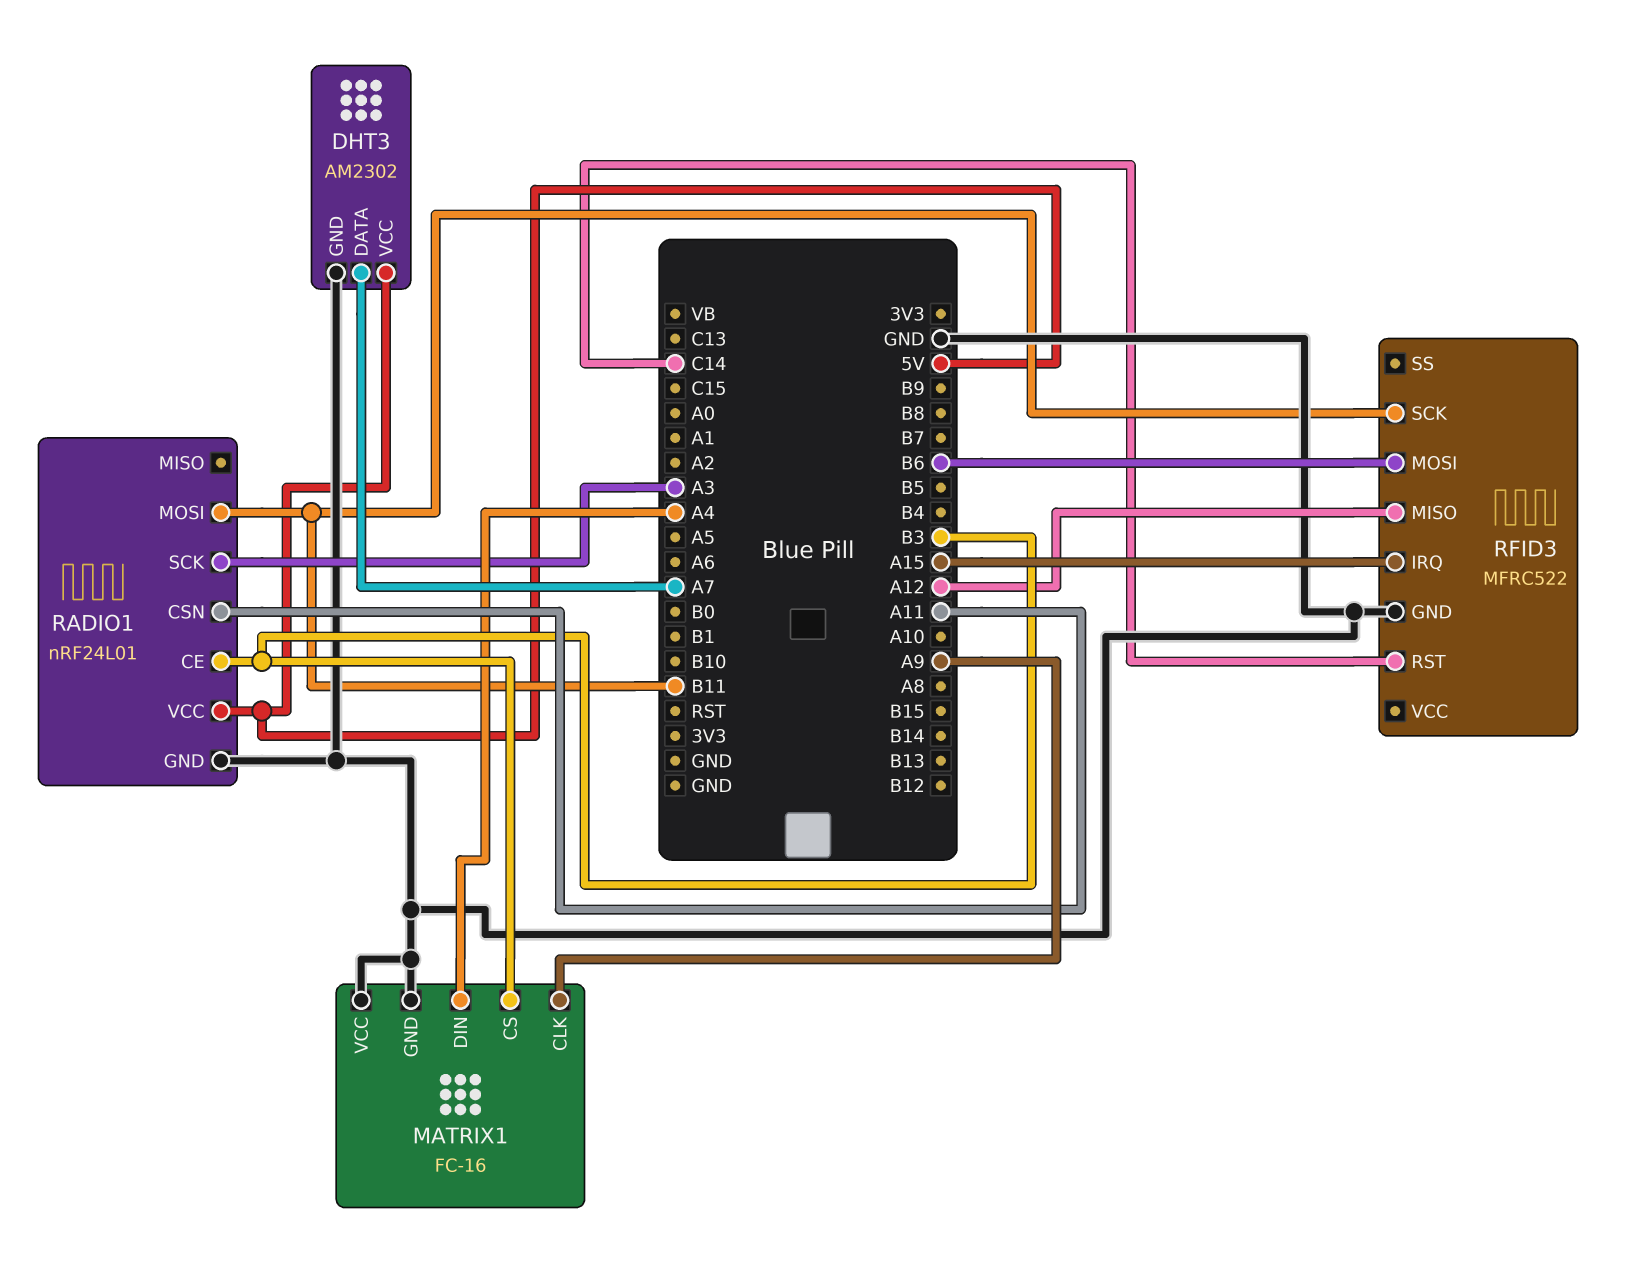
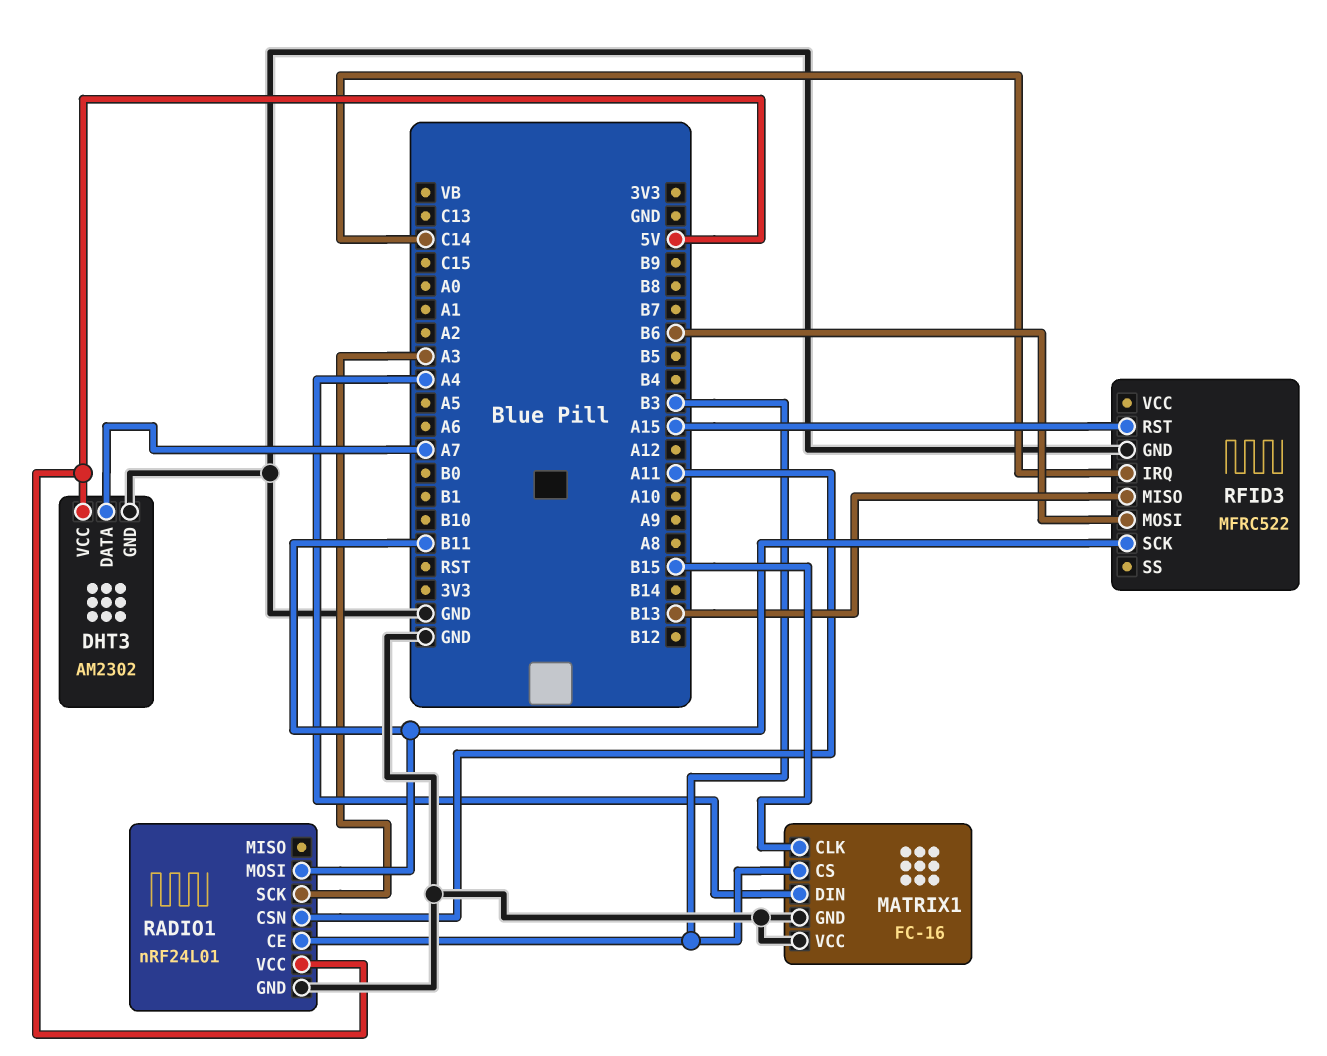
MATRIX1 pin CLK: A9 -> B15
RFID3 pin IRQ: A15 -> C14
RFID3 pin MISO: A12 -> B13
RFID3 pin RST: C14 -> A15

